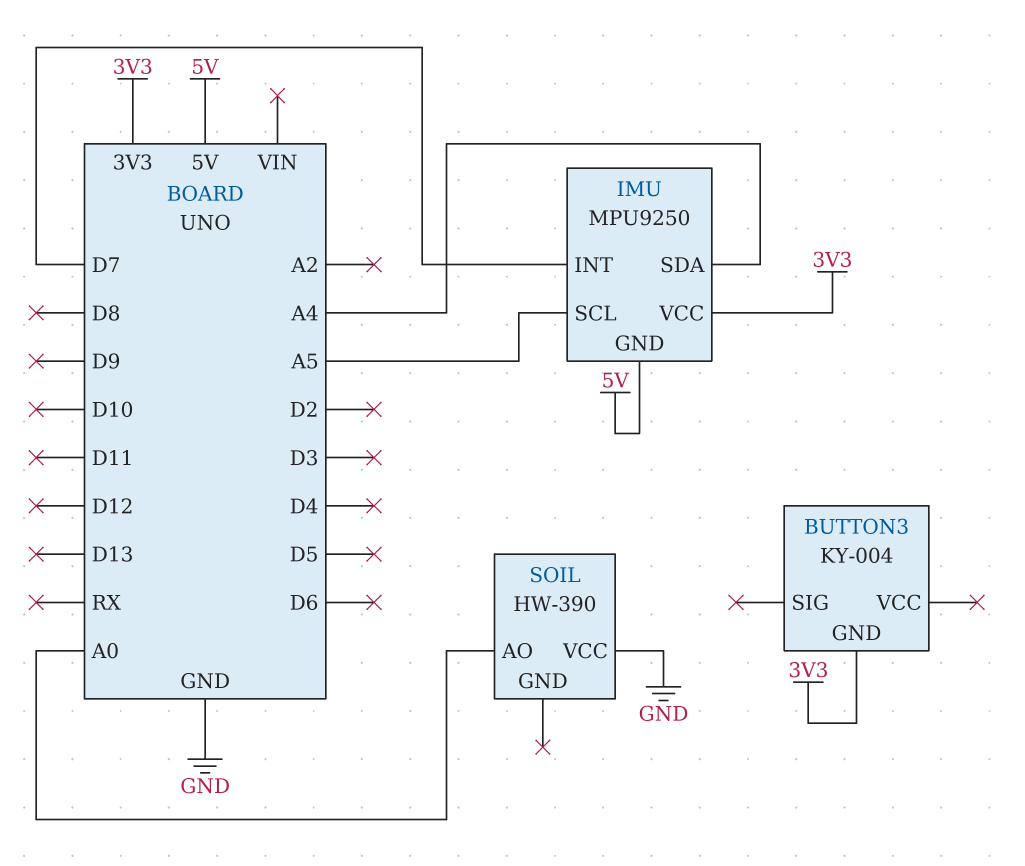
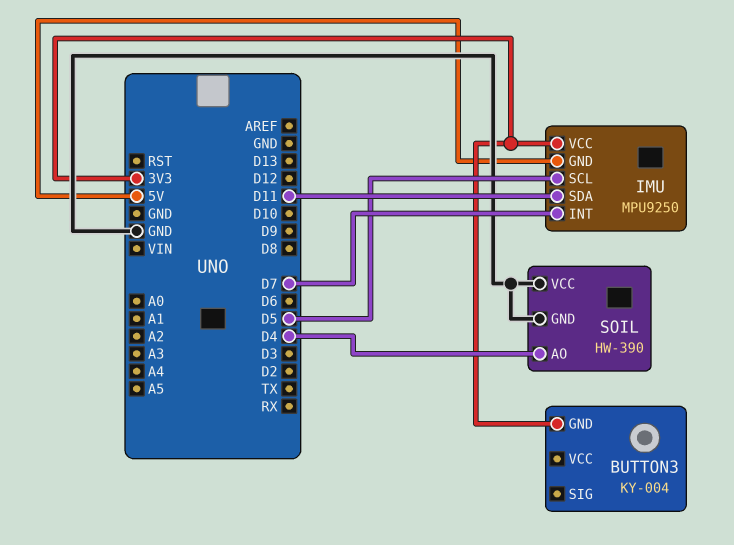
IMU pin SCL: A5 -> D5
IMU pin SDA: A4 -> D11
SOIL pin AO: A0 -> D4
SOIL pin GND: none -> GND

